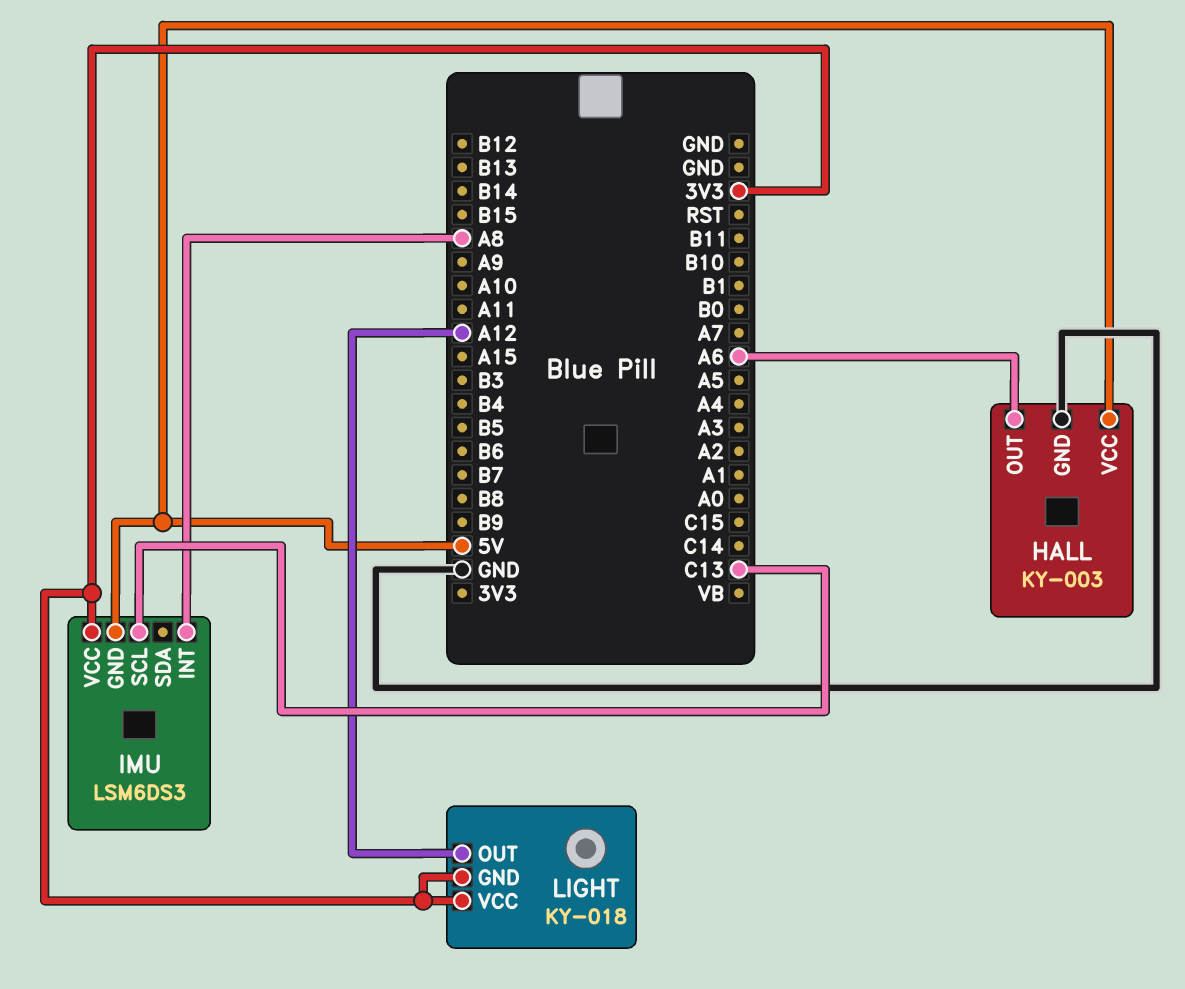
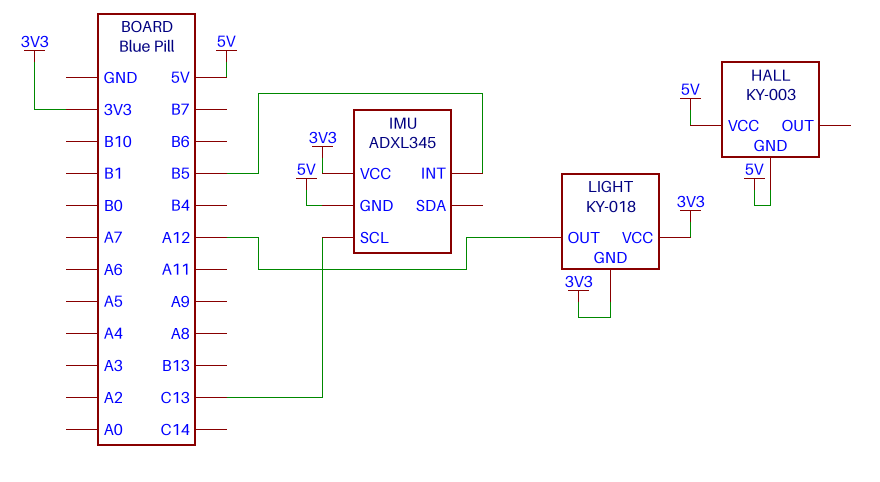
HALL pin GND: GND -> 5V
HALL pin OUT: A6 -> none
IMU: LSM6DS3 -> ADXL345
IMU pin INT: A8 -> B5

